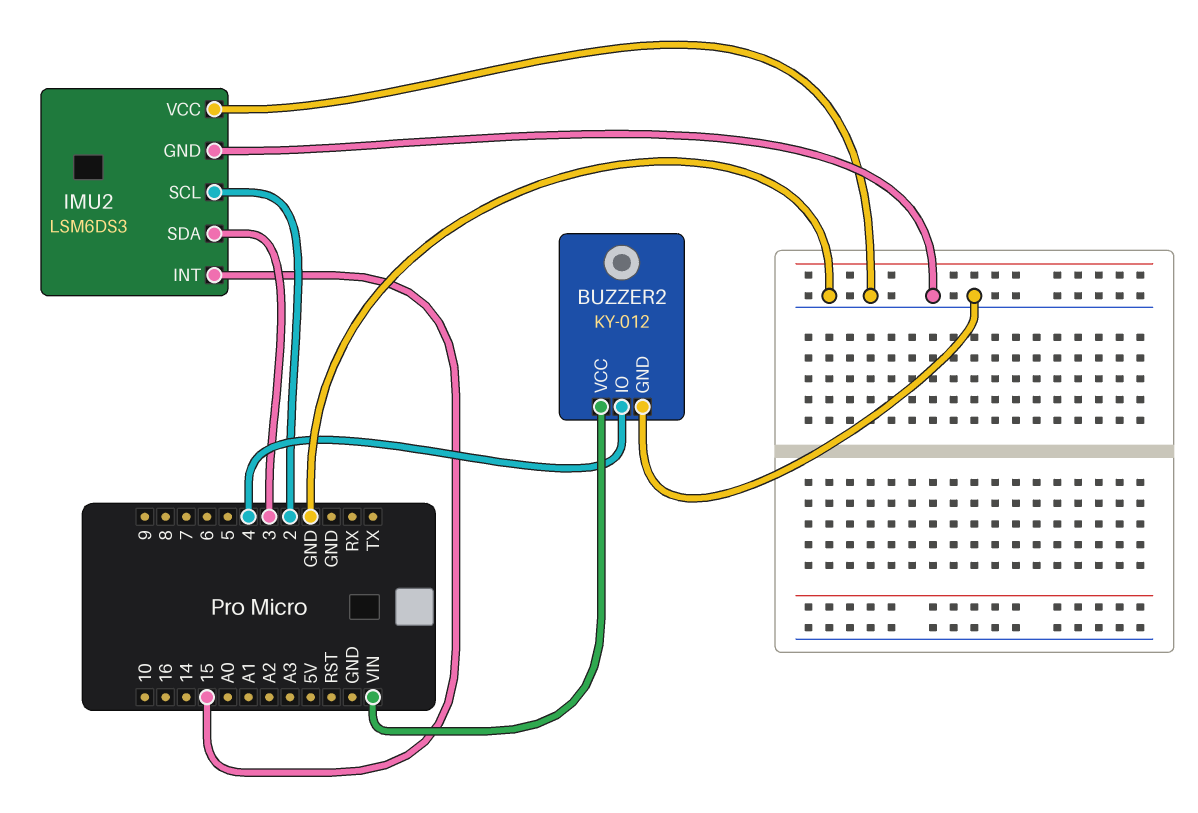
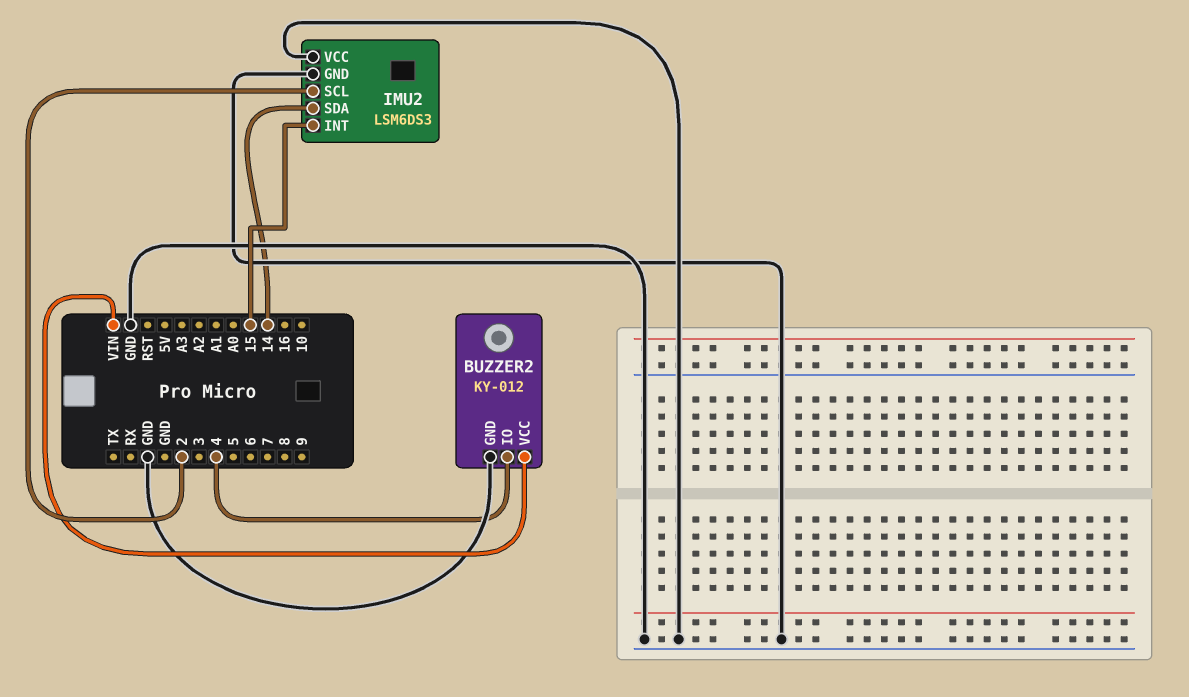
IMU2 pin SDA: 3 -> 14

